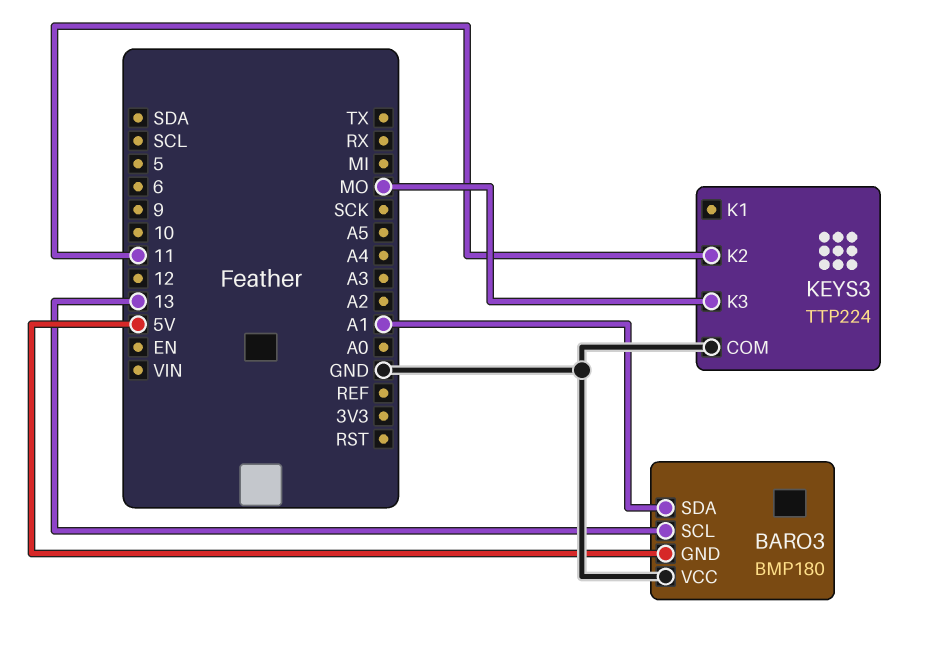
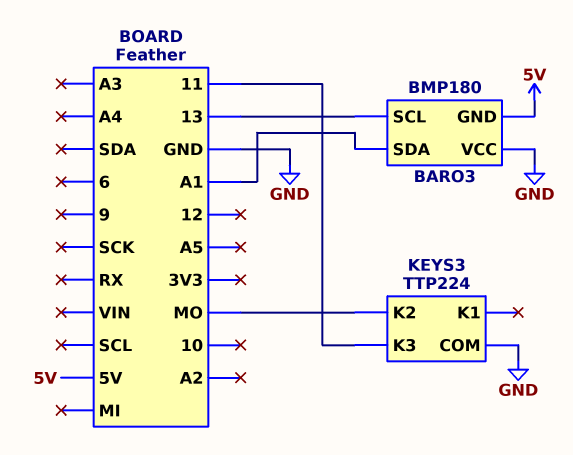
KEYS3 pin K2: 11 -> MO
KEYS3 pin K3: MO -> 11

